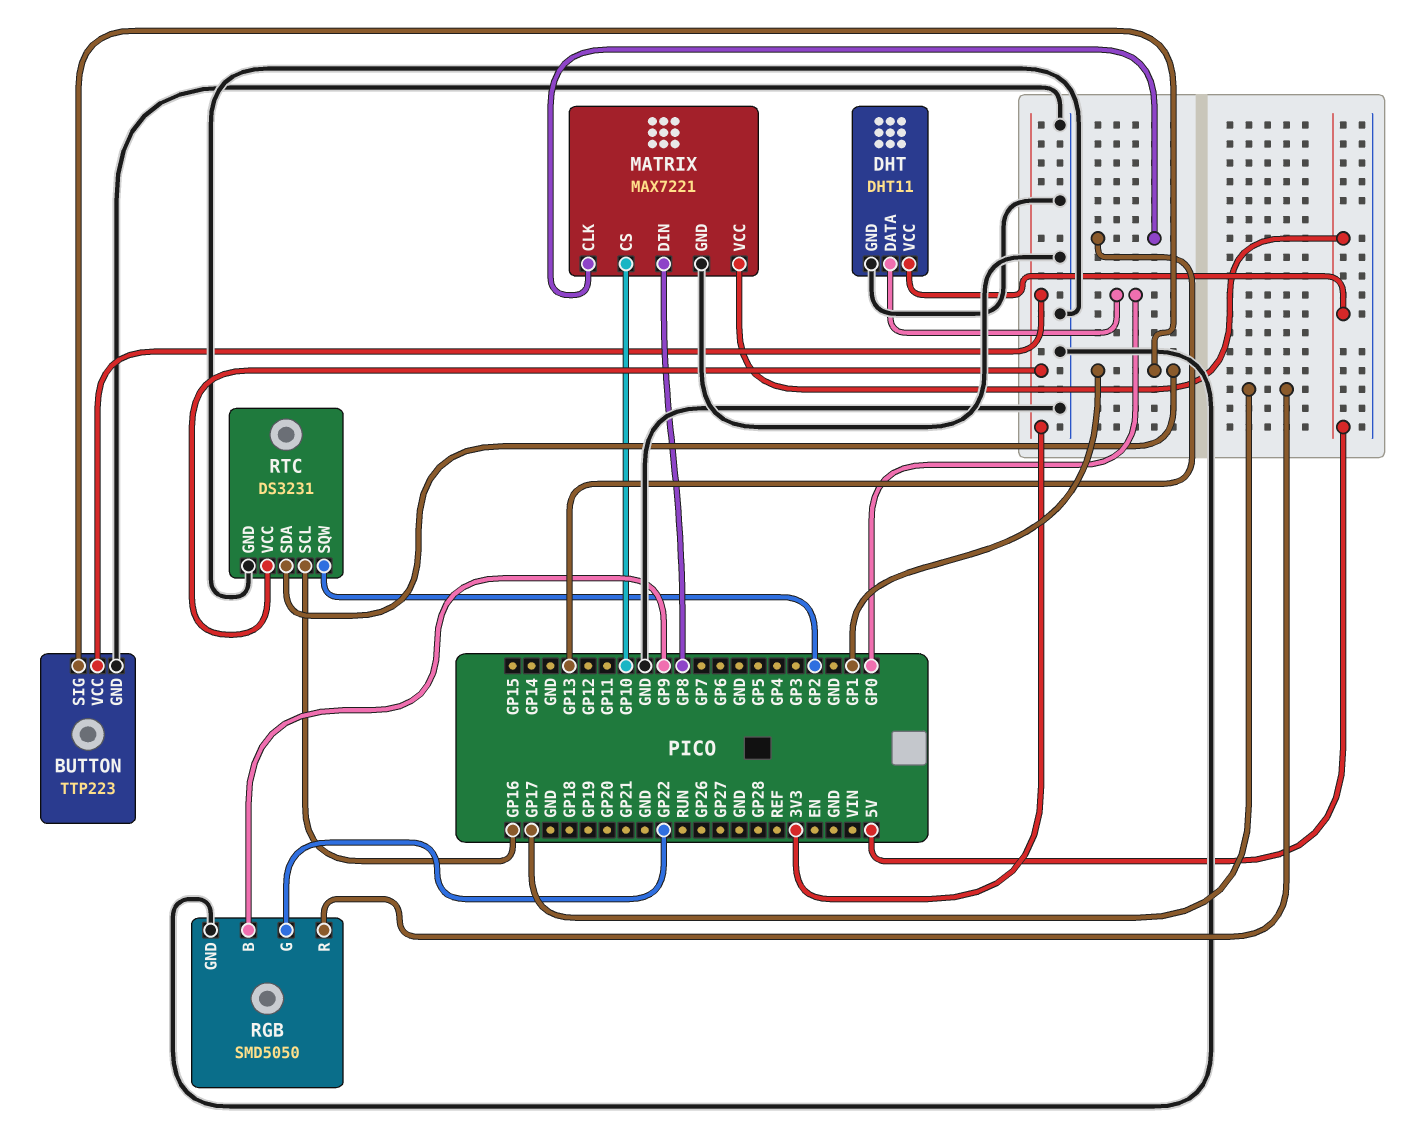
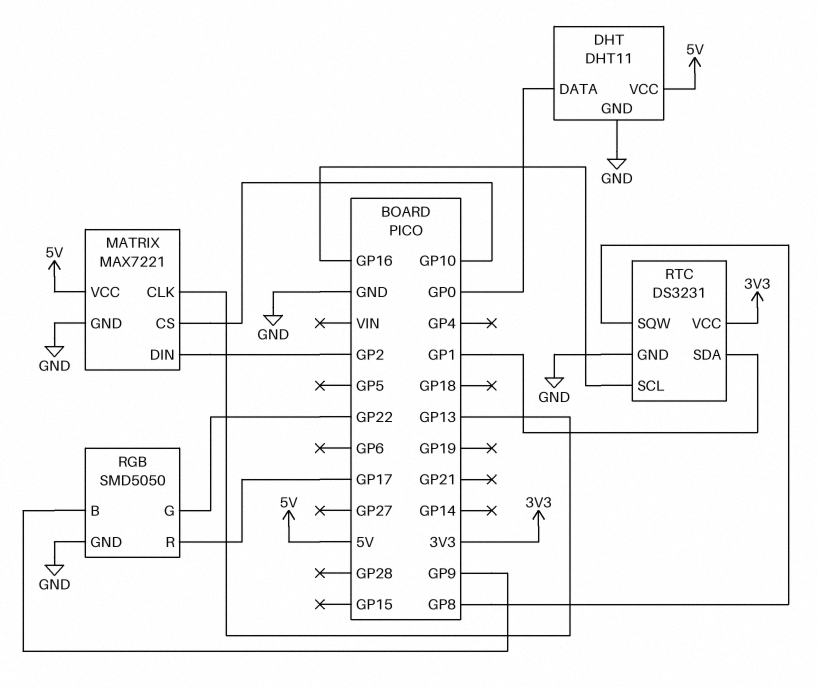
BUTTON: TTP223 -> none
BUTTON pin GND: GND -> none
BUTTON pin SIG: GP1 -> none
BUTTON pin VCC: 3V3 -> none
MATRIX pin DIN: GP8 -> GP2
RTC pin SQW: GP2 -> GP8

